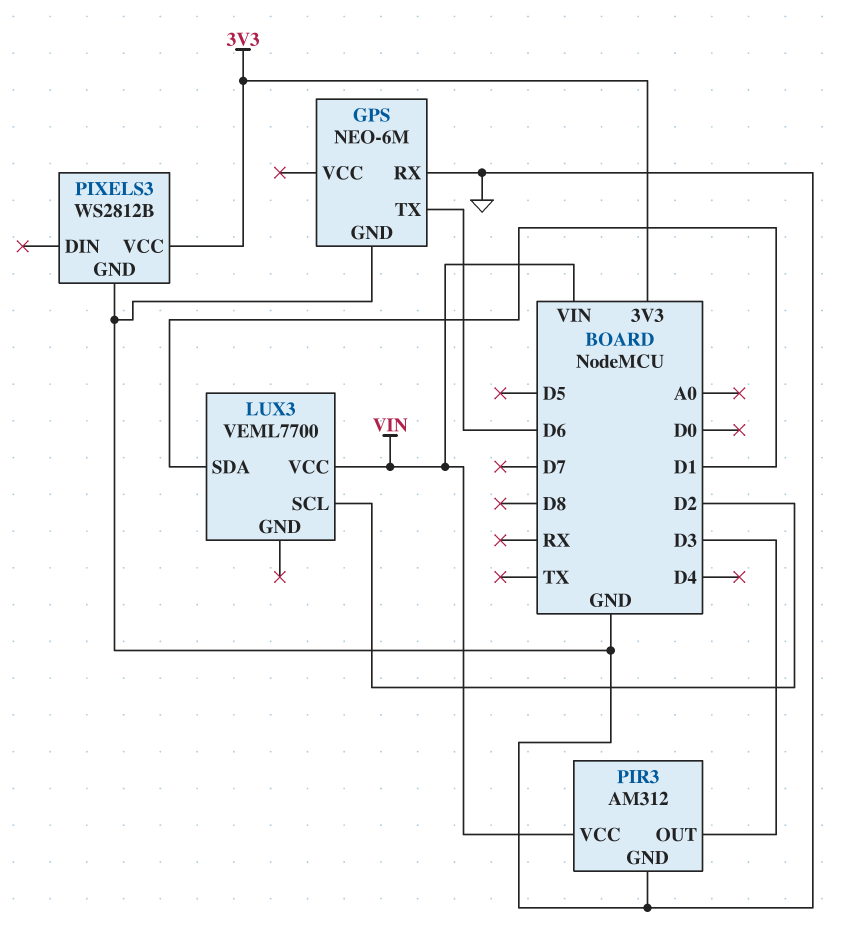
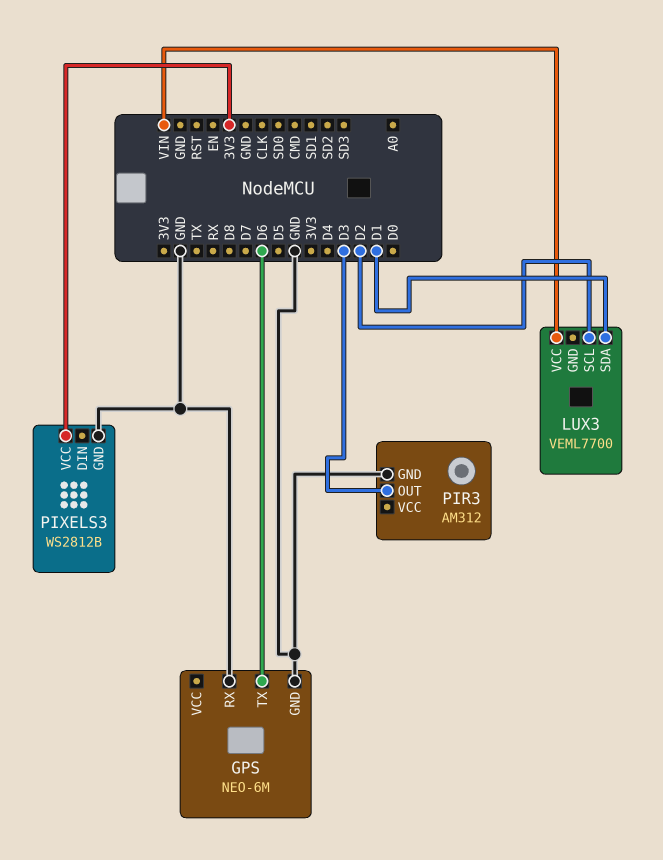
PIR3 pin VCC: VIN -> none

